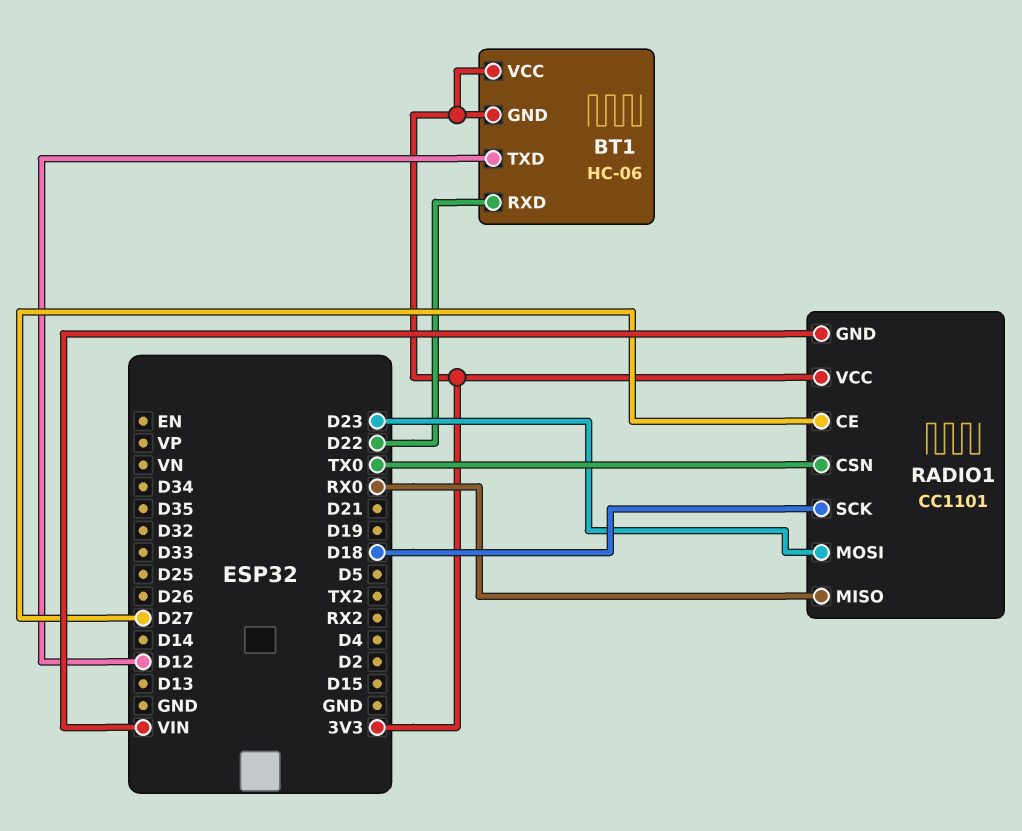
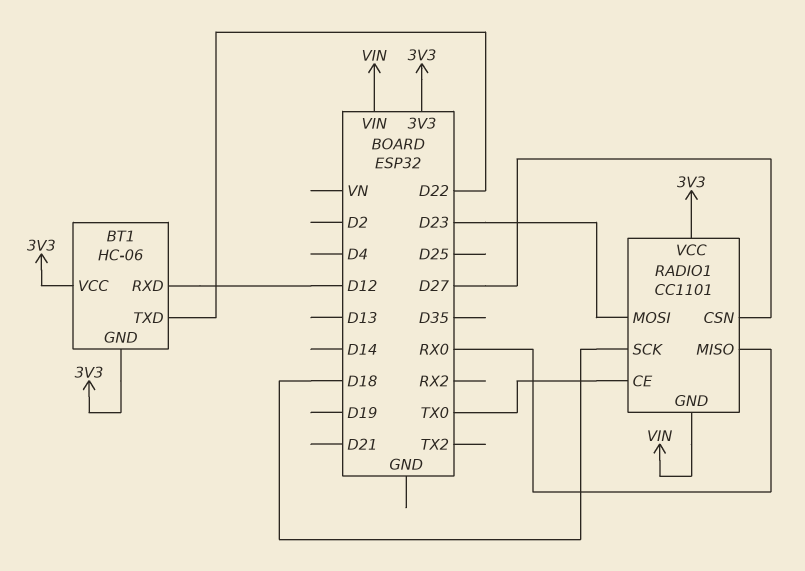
BT1 pin RXD: D22 -> D12
BT1 pin TXD: D12 -> D22
RADIO1 pin CE: D27 -> TX0
RADIO1 pin CSN: TX0 -> D27

